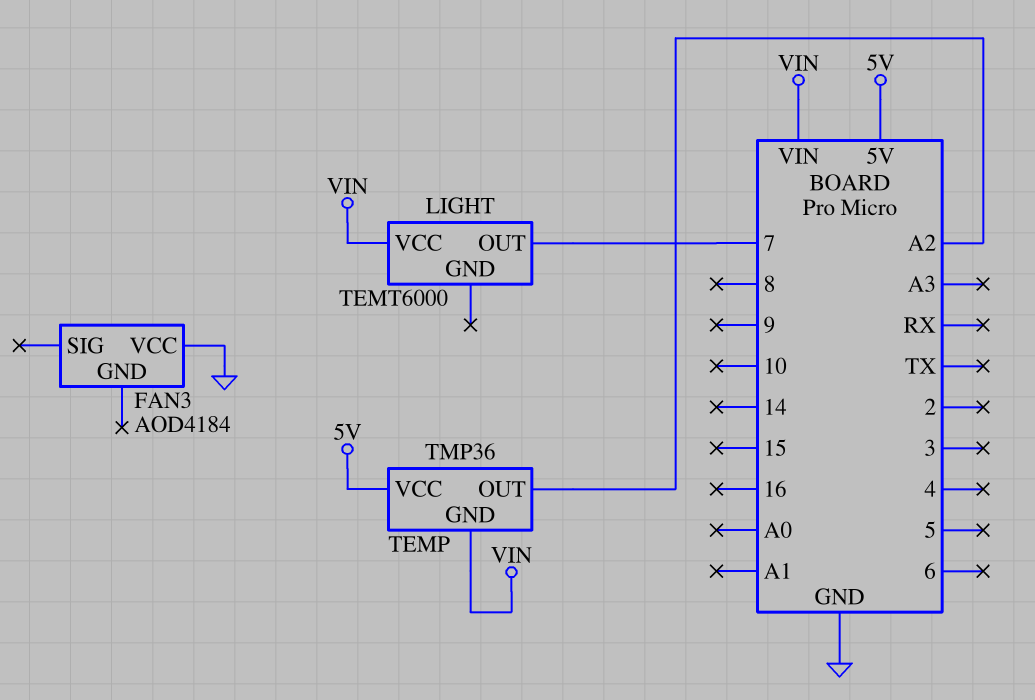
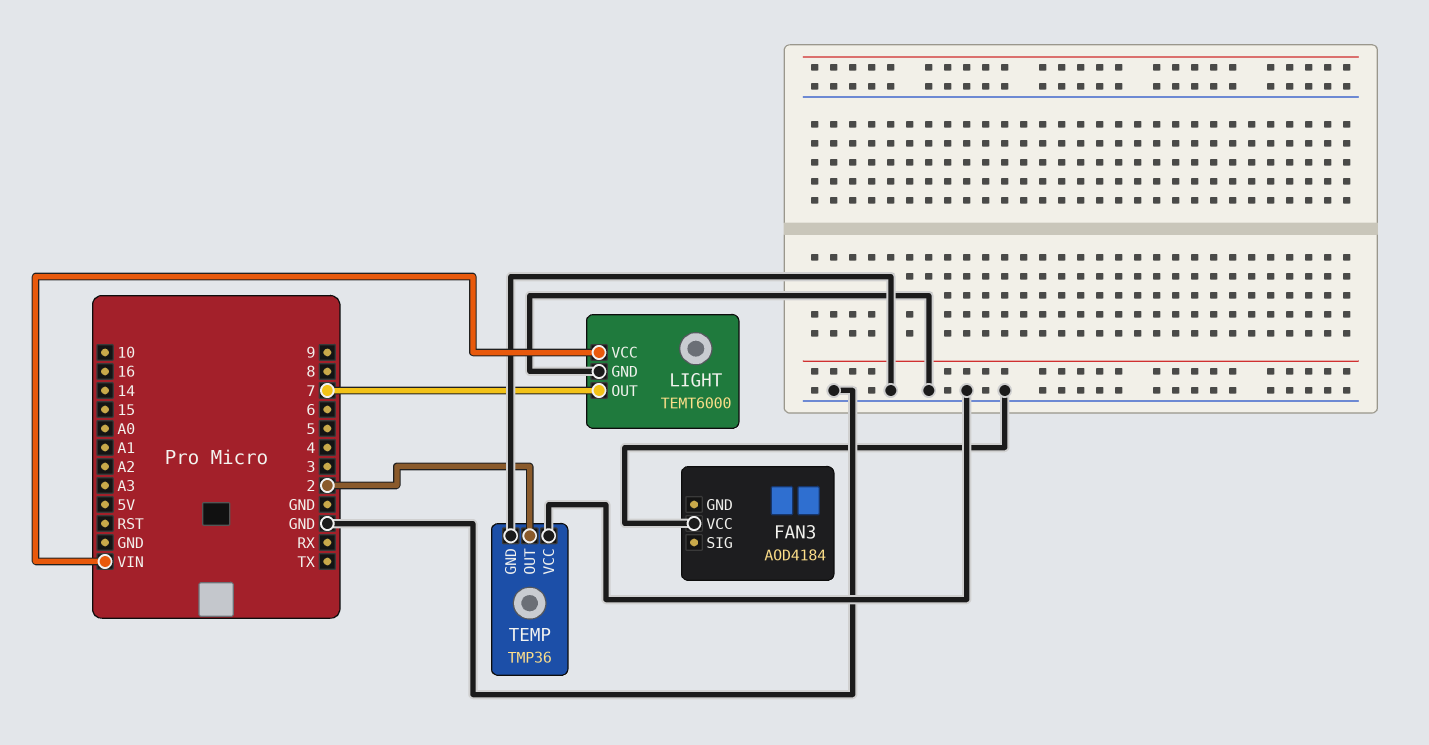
LIGHT pin GND: none -> GND
TEMP pin GND: VIN -> GND
TEMP pin OUT: A2 -> 2
TEMP pin VCC: 5V -> GND

